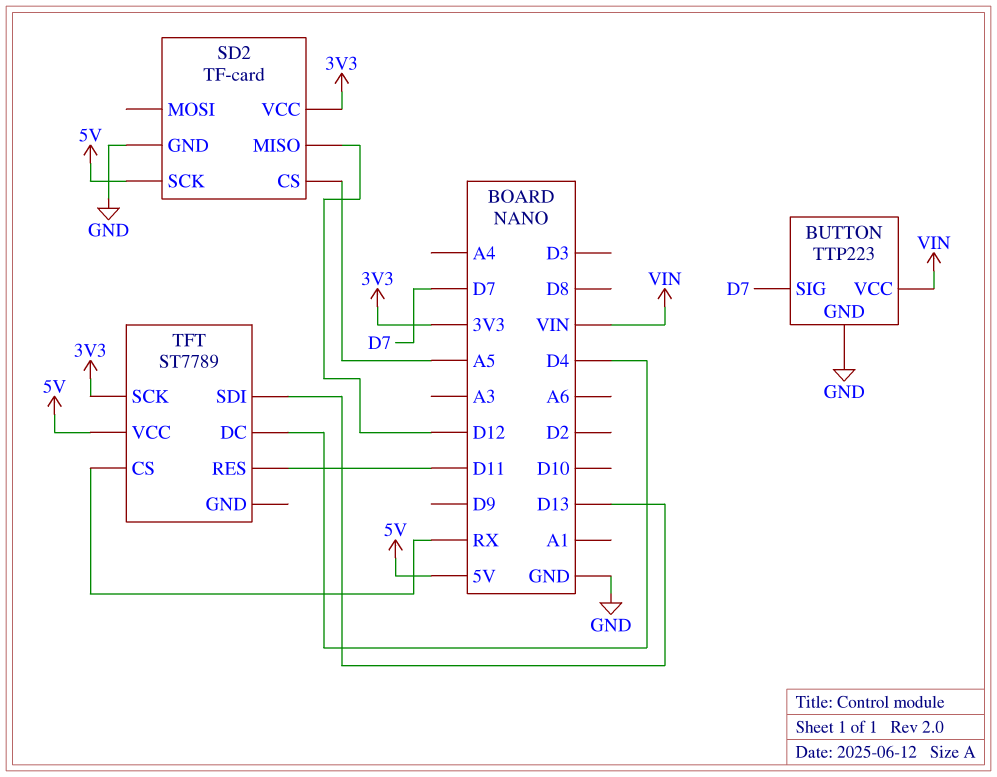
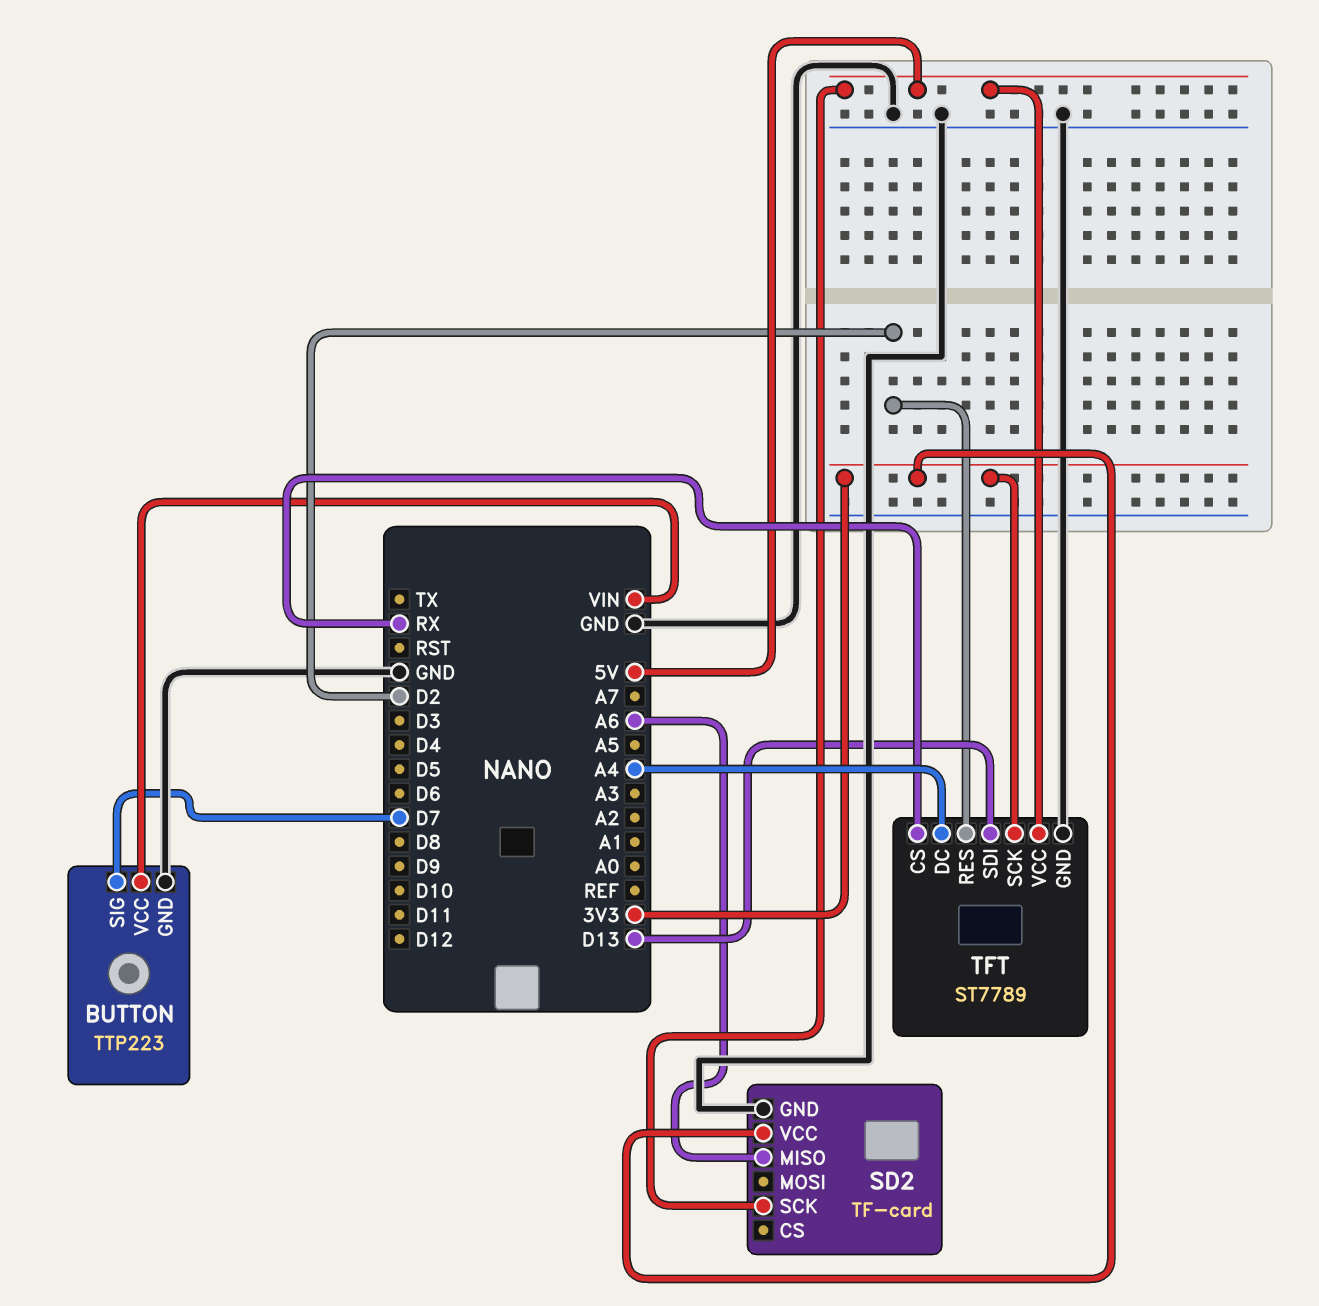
SD2 pin CS: A5 -> none
SD2 pin MISO: D12 -> A6
TFT pin DC: D4 -> A4
TFT pin GND: none -> GND
TFT pin RES: D11 -> D2

